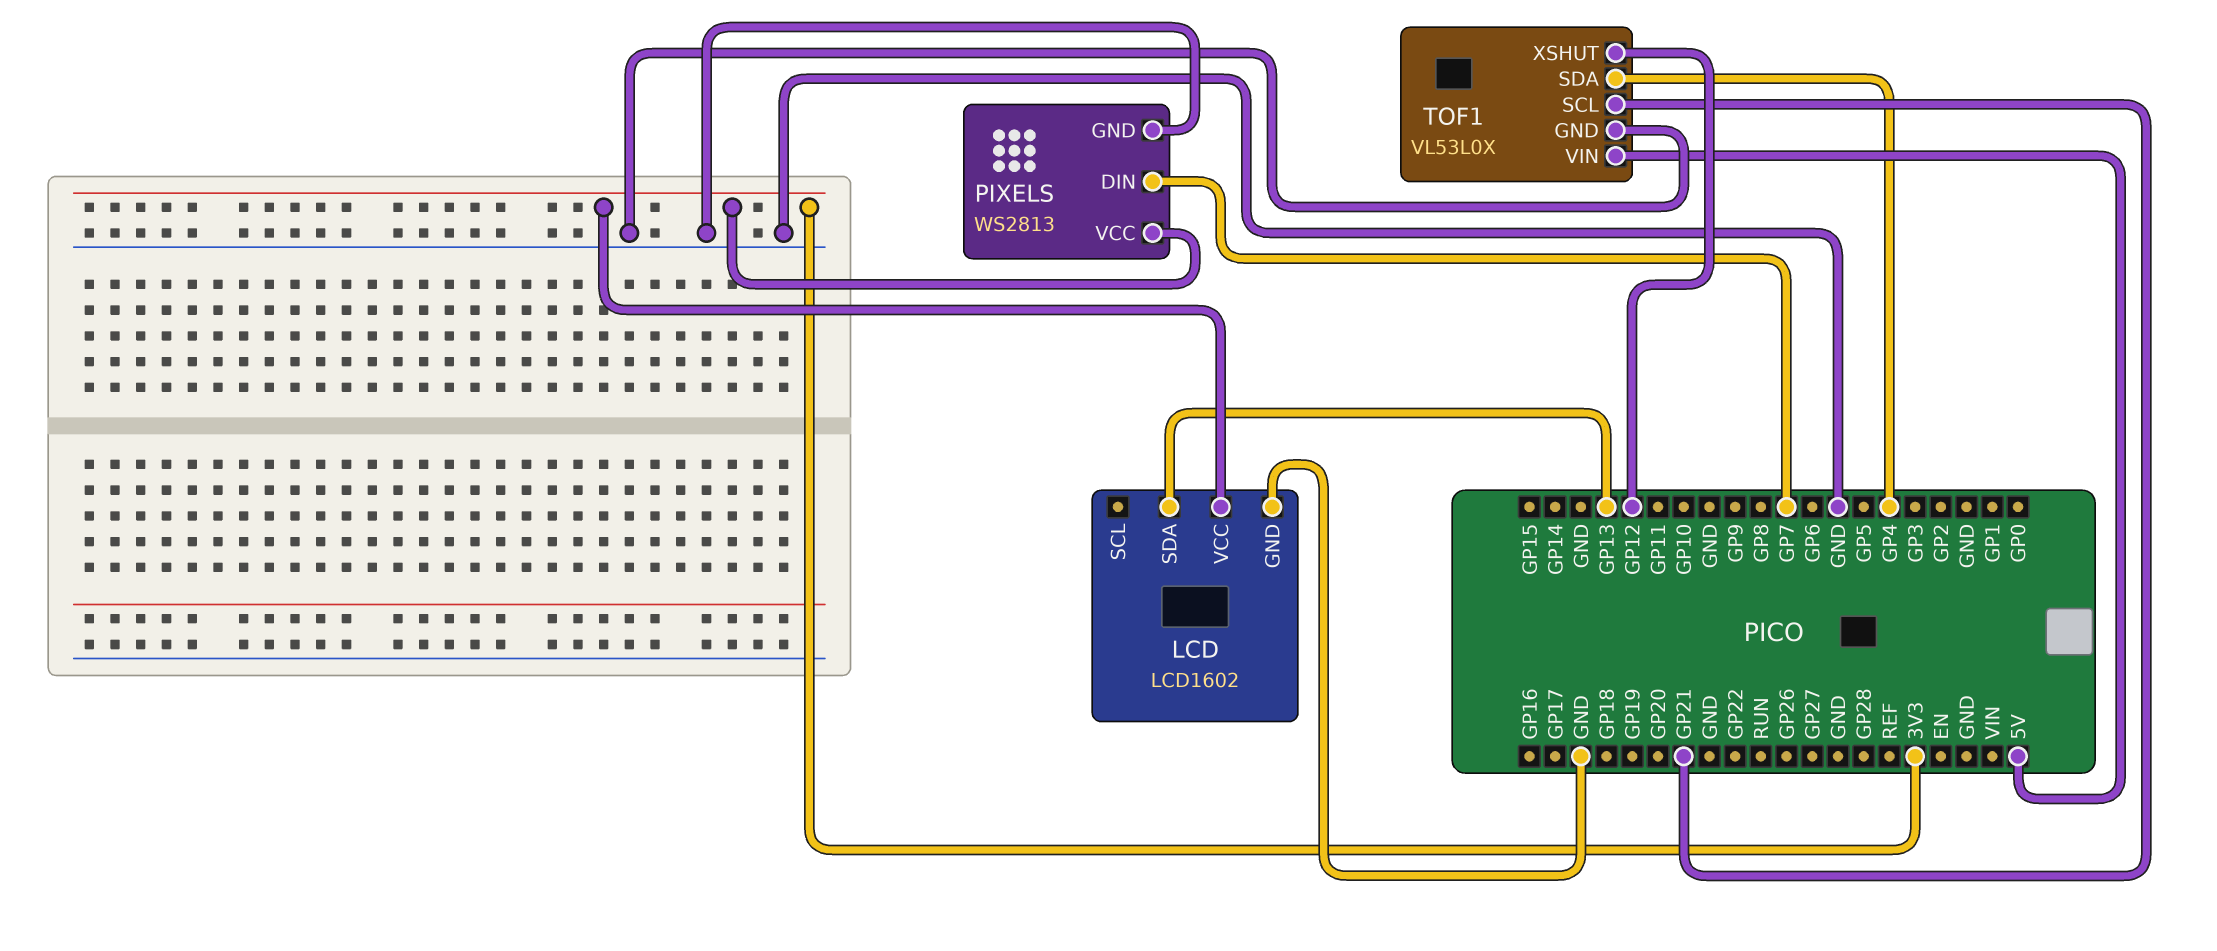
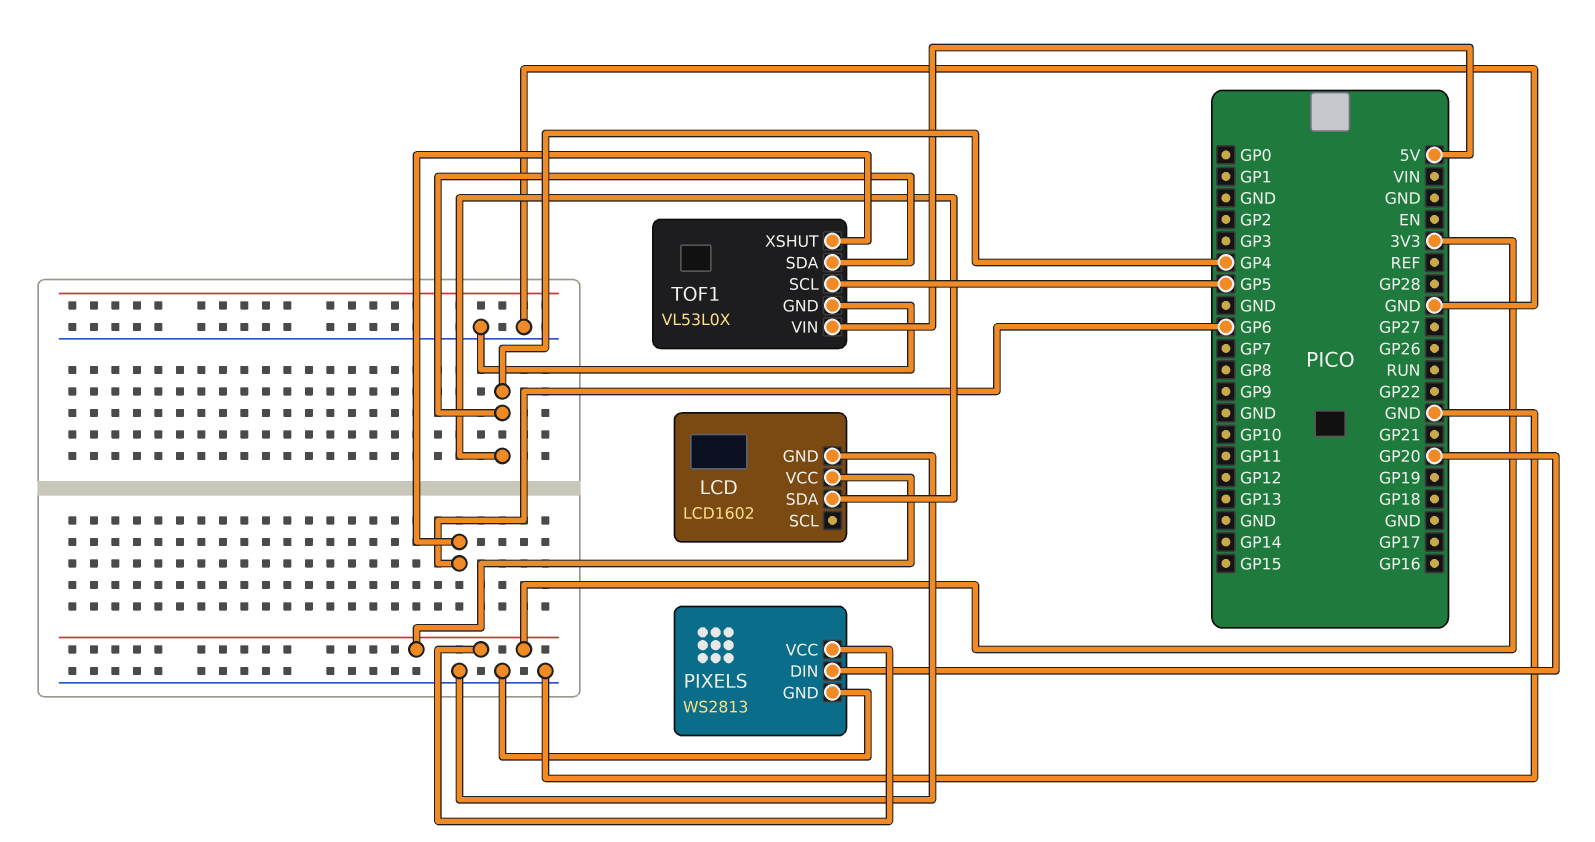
LCD pin SDA: GP13 -> GP4
PIXELS pin DIN: GP7 -> GP20
TOF1 pin SCL: GP21 -> GP5
TOF1 pin XSHUT: GP12 -> GP6

